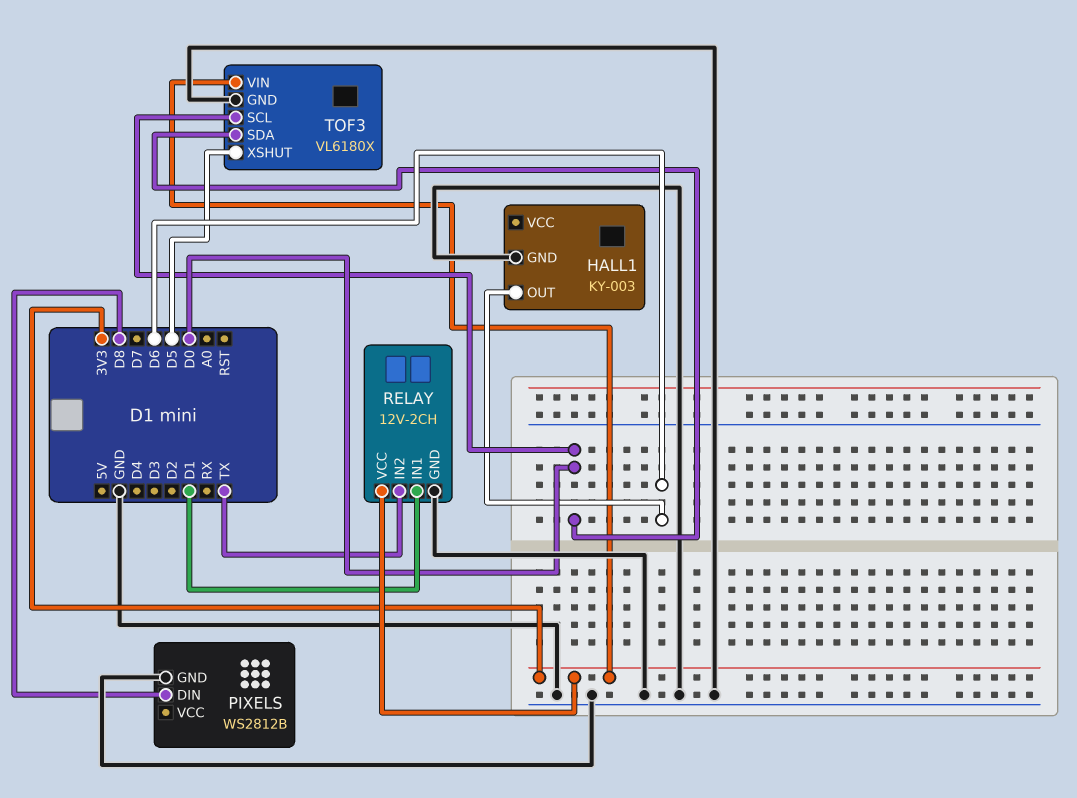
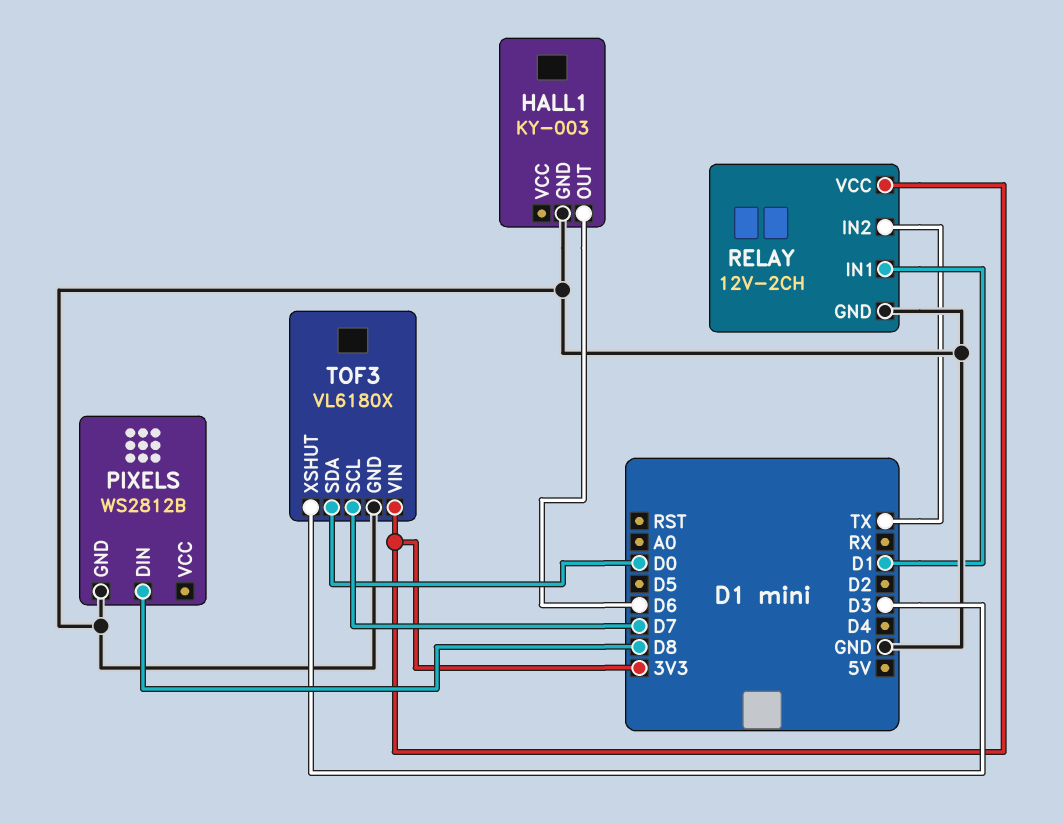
TOF3 pin SCL: D0 -> D7
TOF3 pin XSHUT: D5 -> D3

